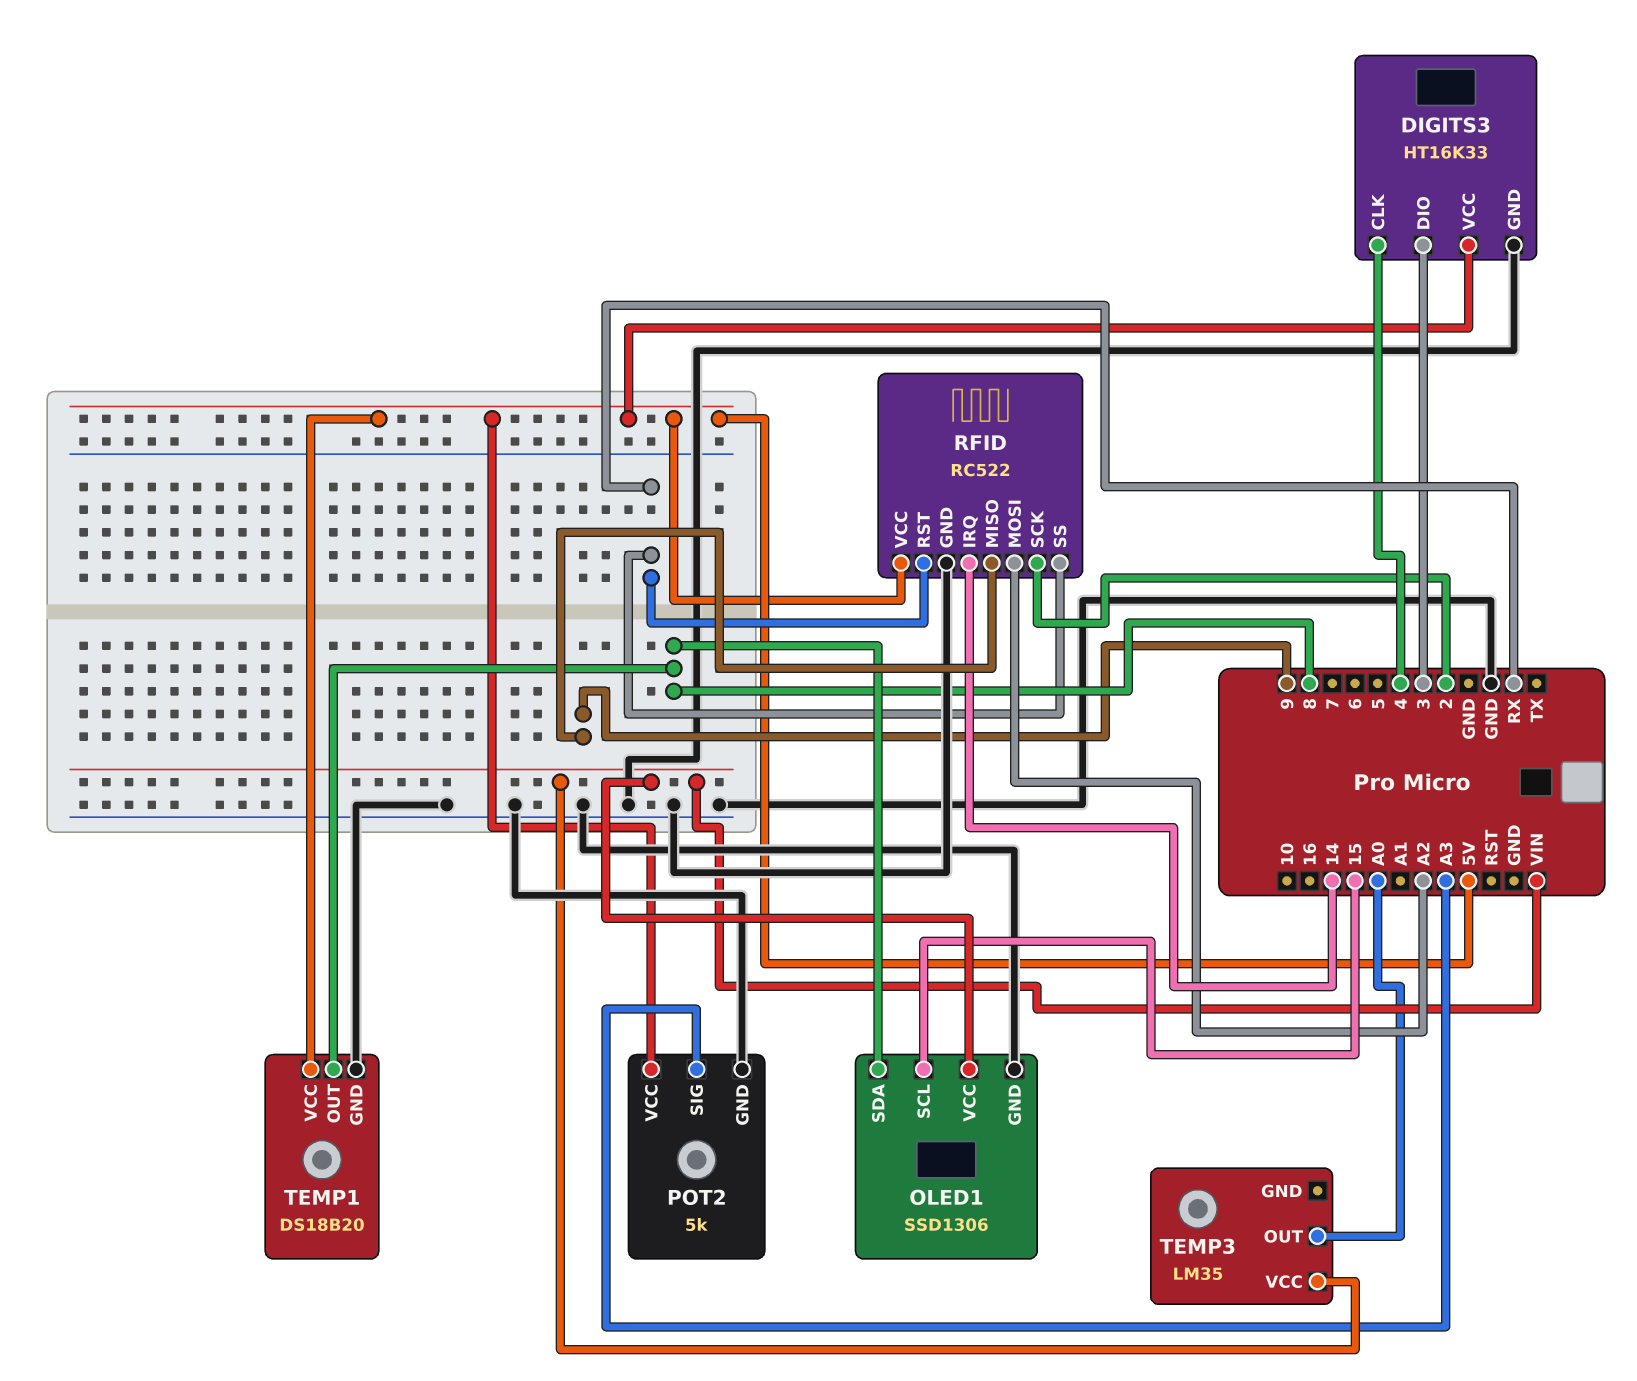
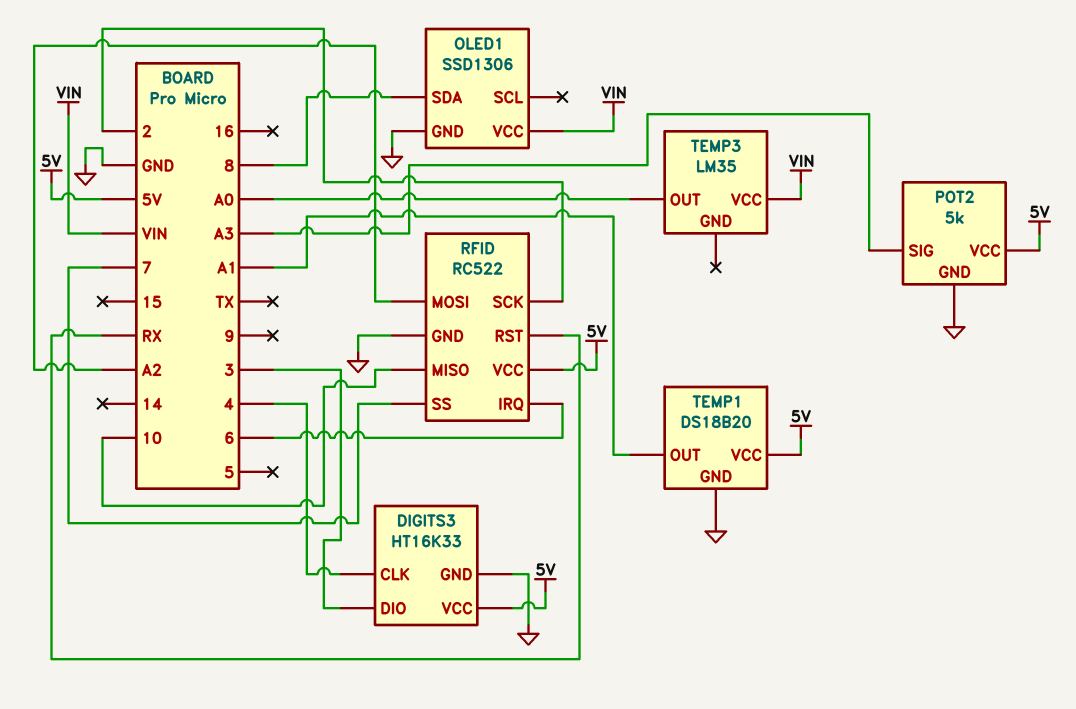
OLED1 pin SCL: 15 -> none
RFID pin IRQ: 14 -> 6
RFID pin MISO: 9 -> 10
RFID pin SS: RX -> 7
TEMP1 pin OUT: 8 -> A1

